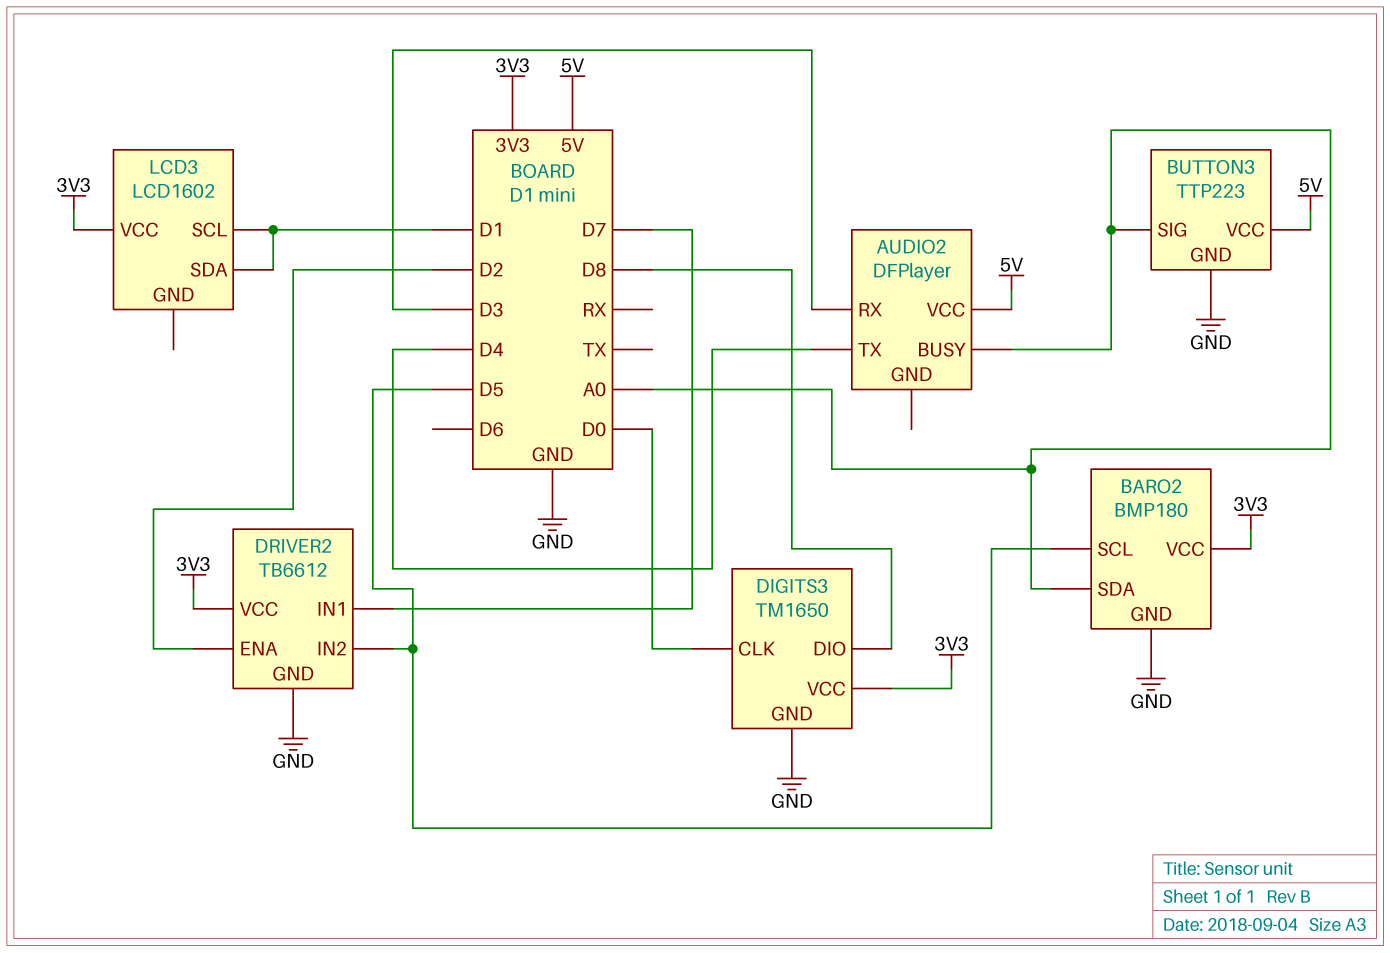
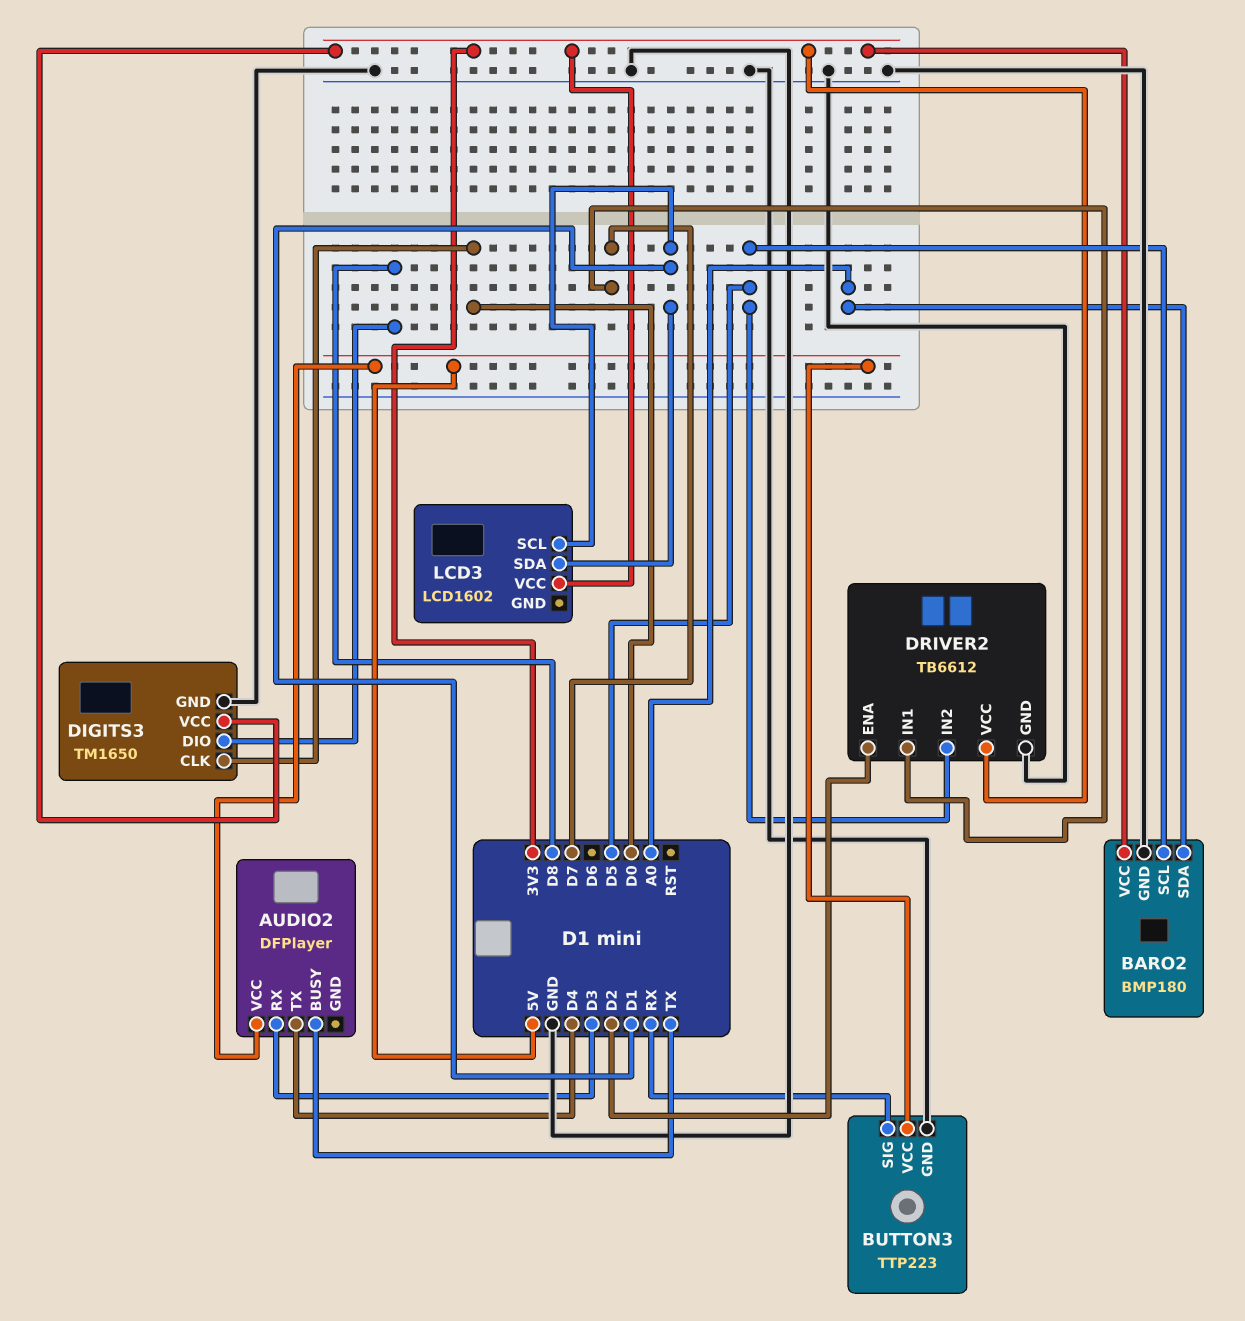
AUDIO2 pin BUSY: A0 -> TX
BUTTON3 pin SIG: A0 -> RX

